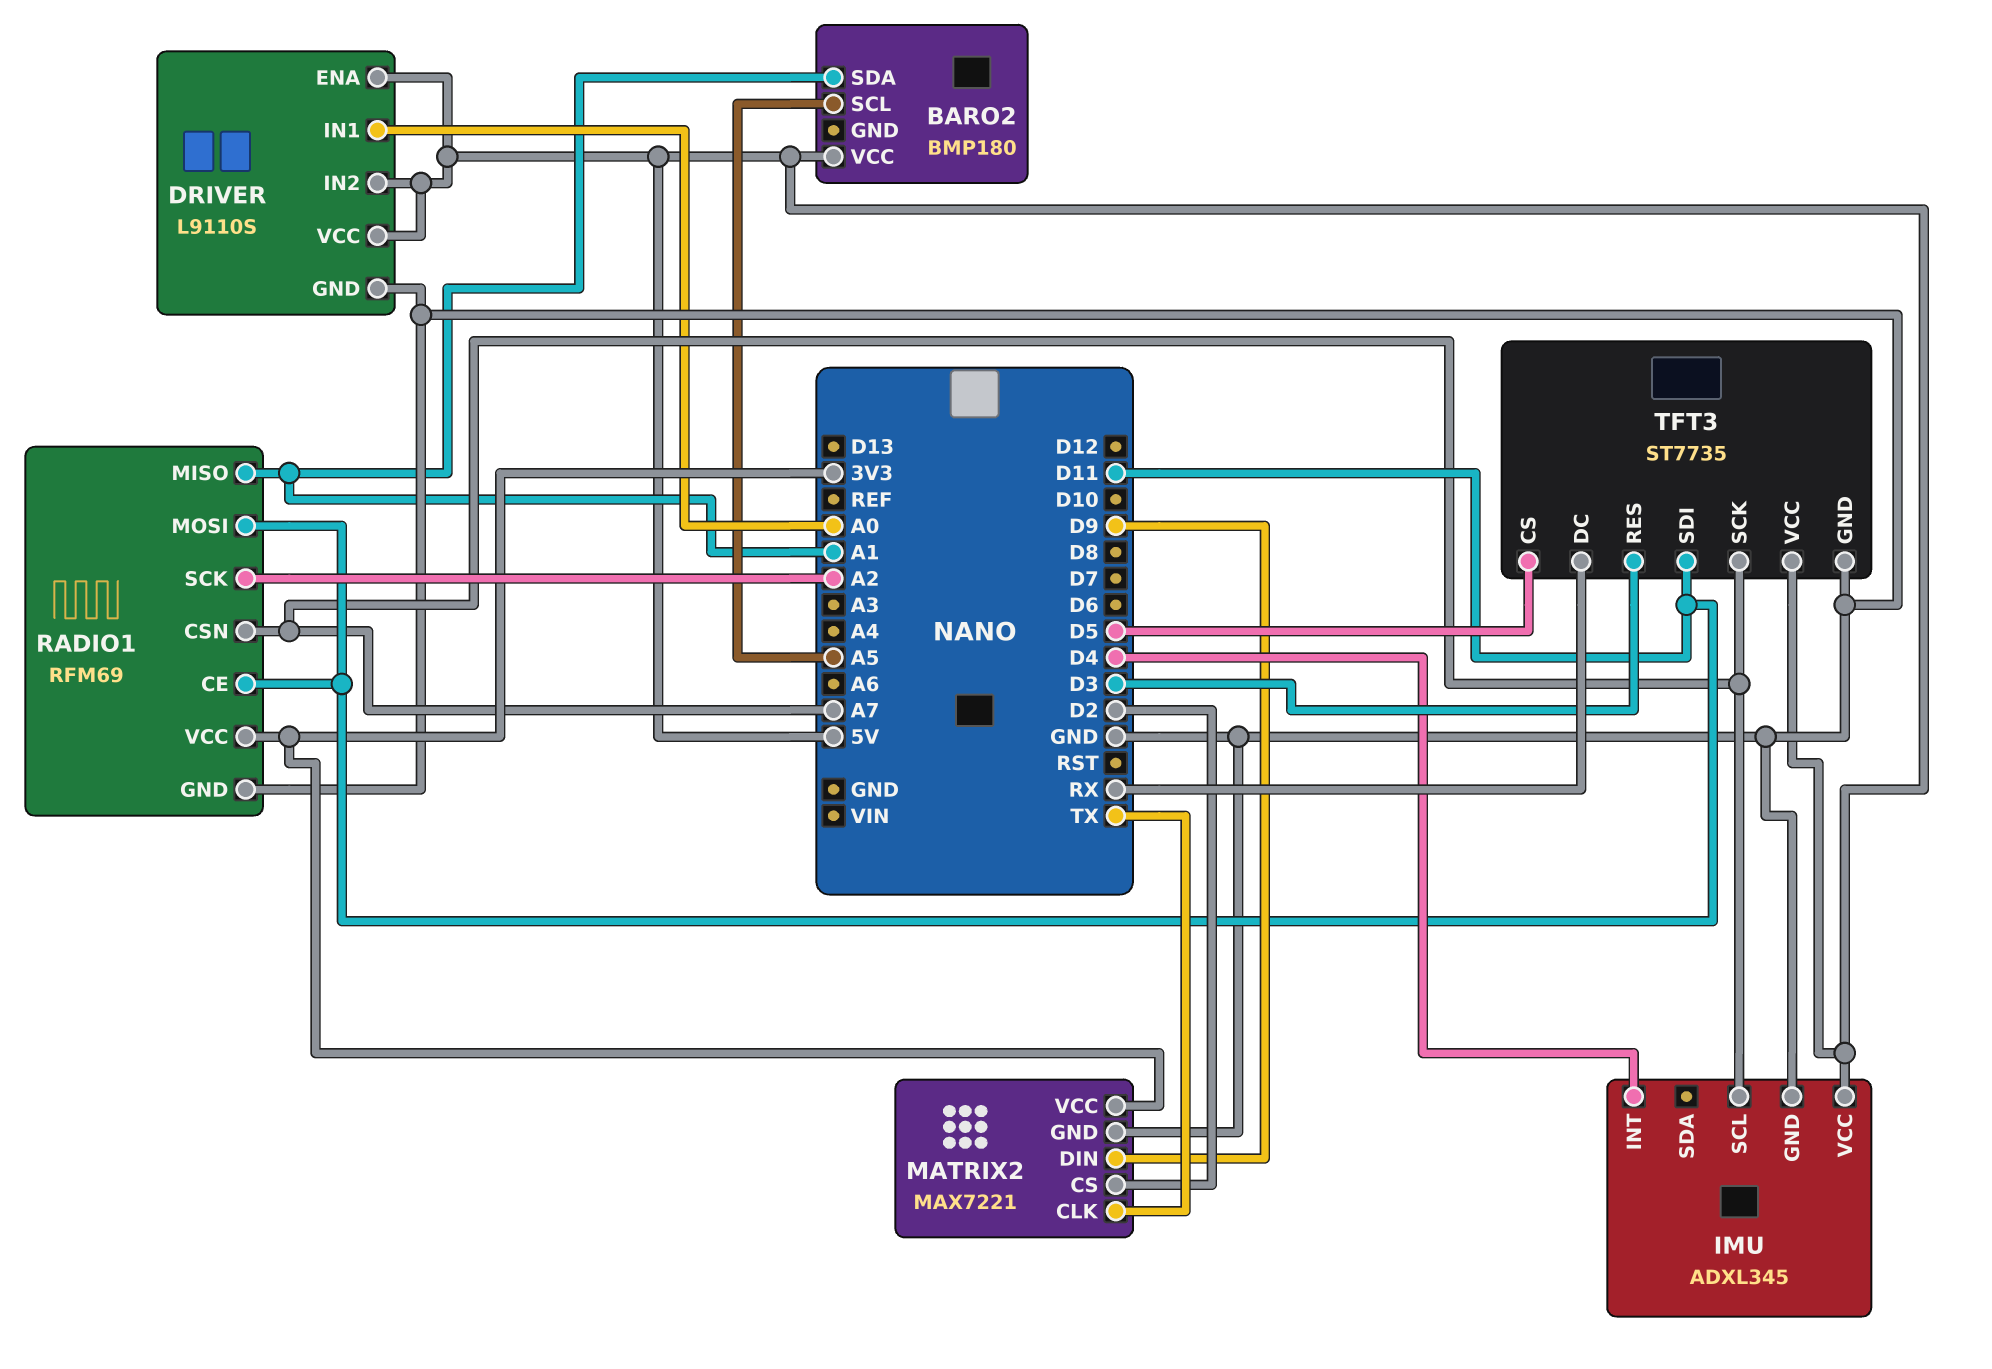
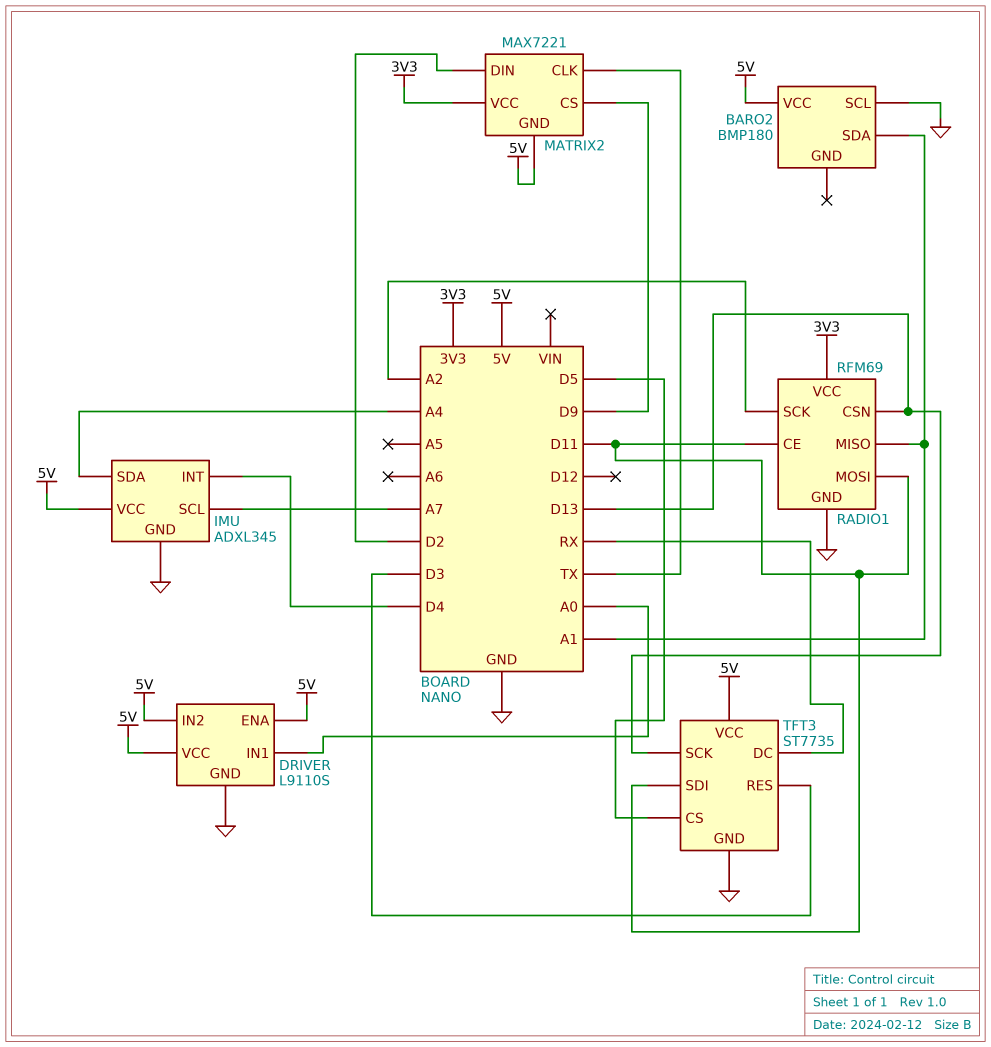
BARO2 pin SCL: A5 -> GND
IMU pin SDA: none -> A4
MATRIX2 pin CS: D2 -> D9
MATRIX2 pin DIN: D9 -> D2
MATRIX2 pin GND: GND -> 5V
RADIO1 pin CSN: A7 -> D13
TFT3 pin SCK: A7 -> D13

